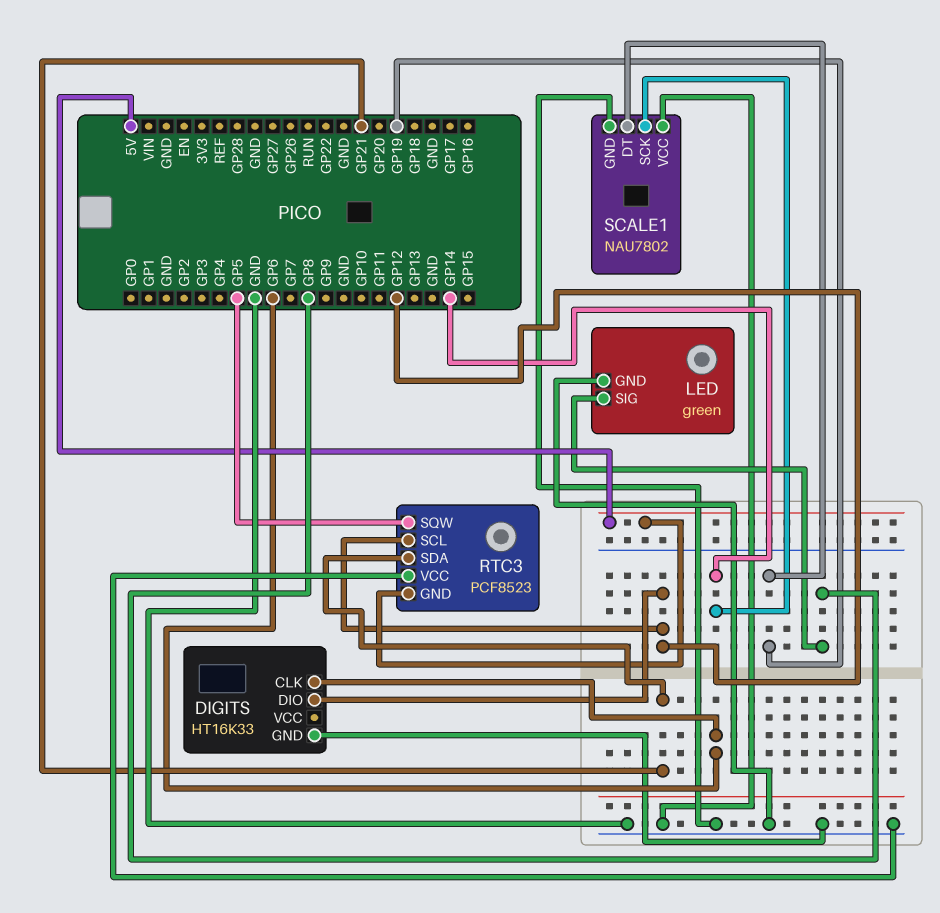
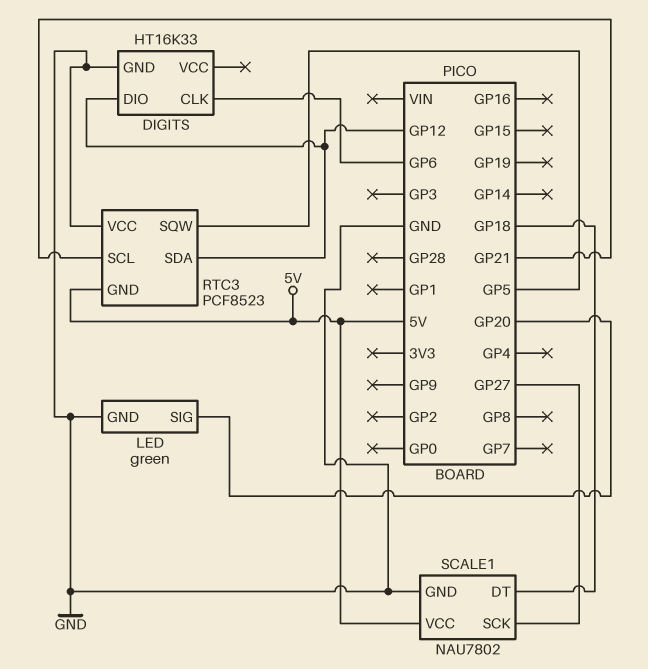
LED pin SIG: GP8 -> GP20
RTC3 pin SCL: GP12 -> GP21
RTC3 pin SDA: GP21 -> GP12
SCALE1 pin DT: GP19 -> GP18
SCALE1 pin SCK: GP14 -> GP27
SCALE1 pin VCC: GND -> 5V

